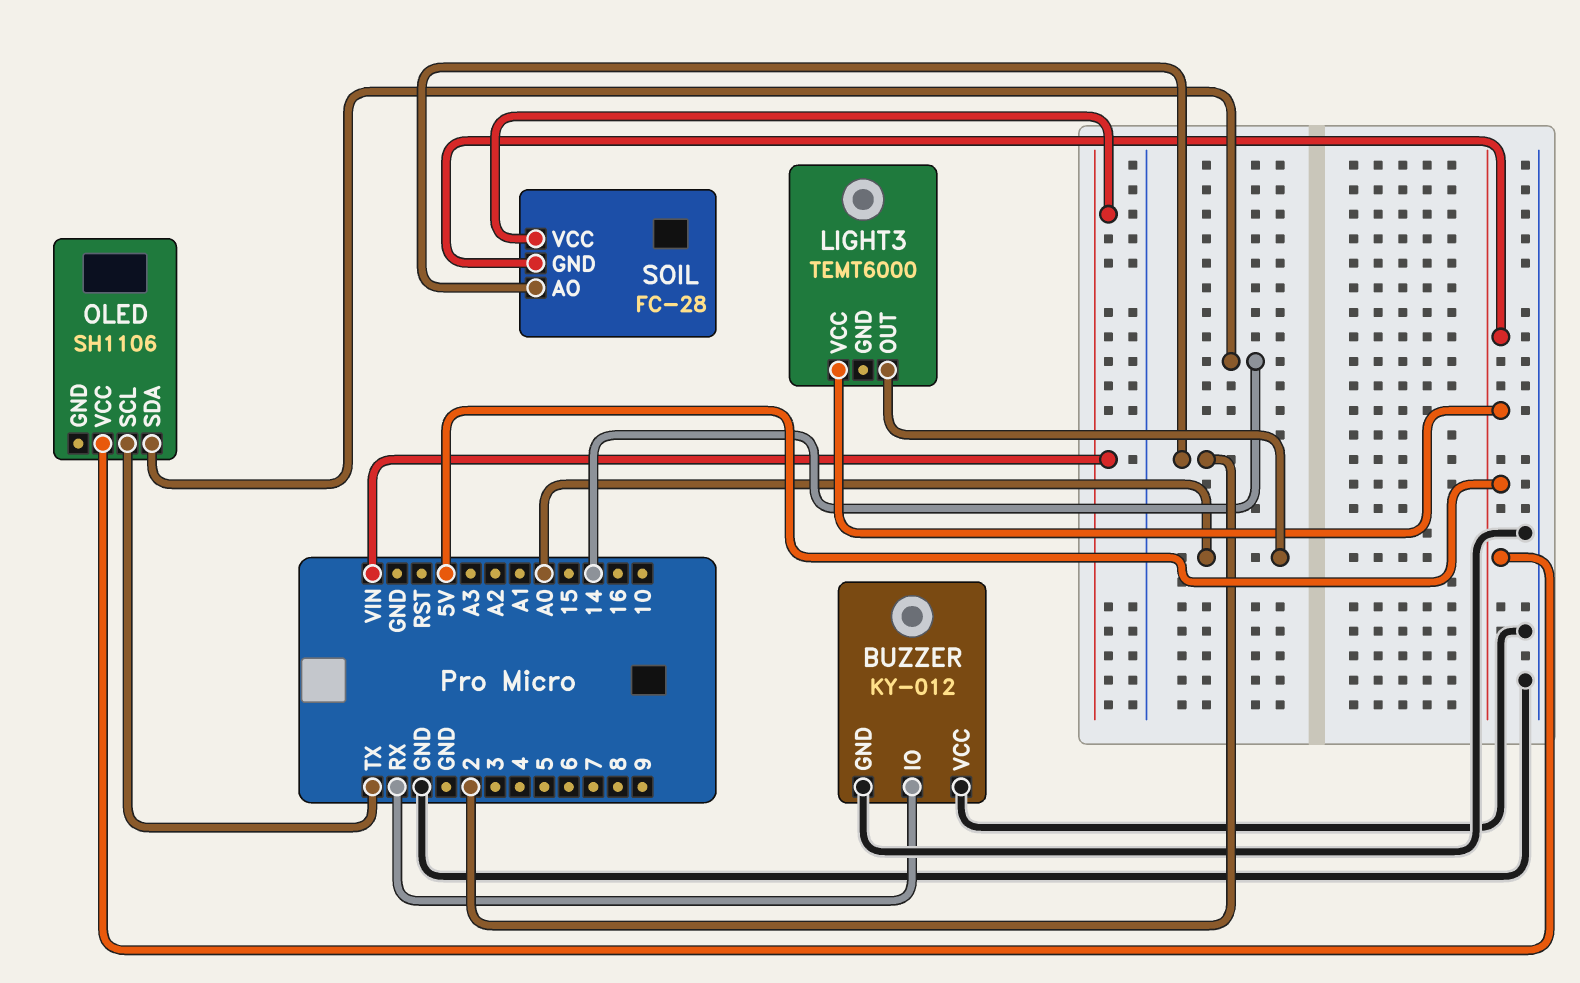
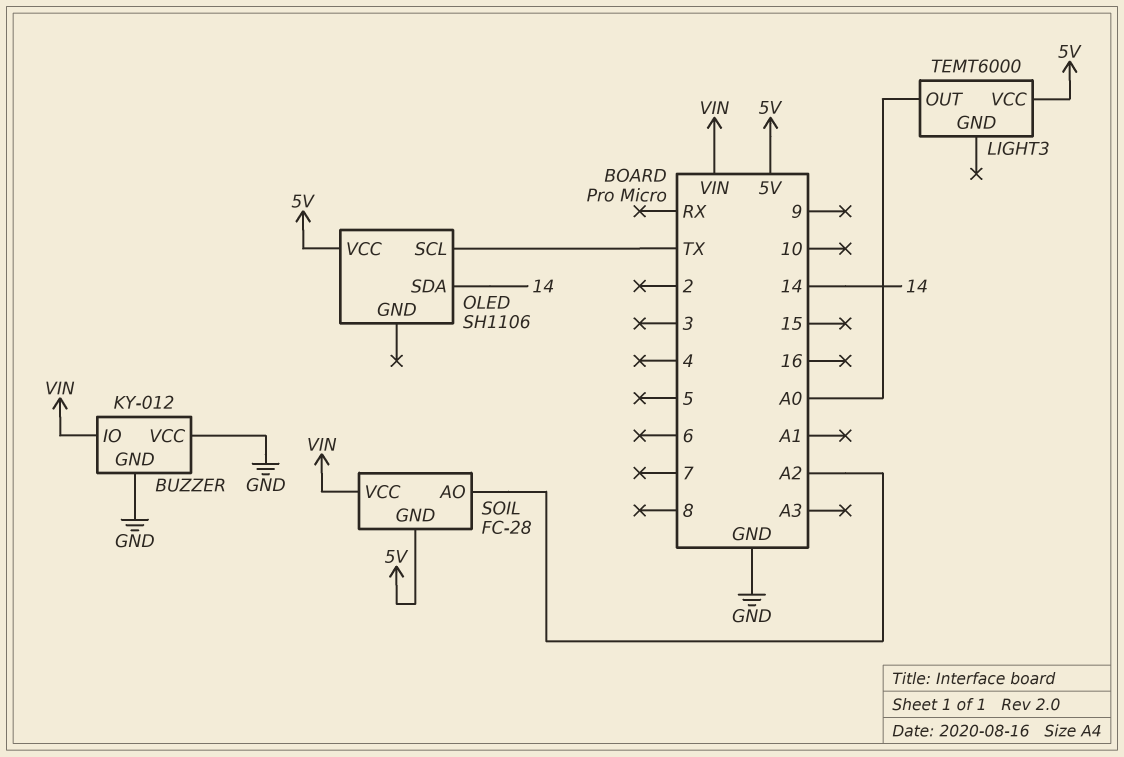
BUZZER pin IO: RX -> VIN
SOIL pin AO: 2 -> A2

